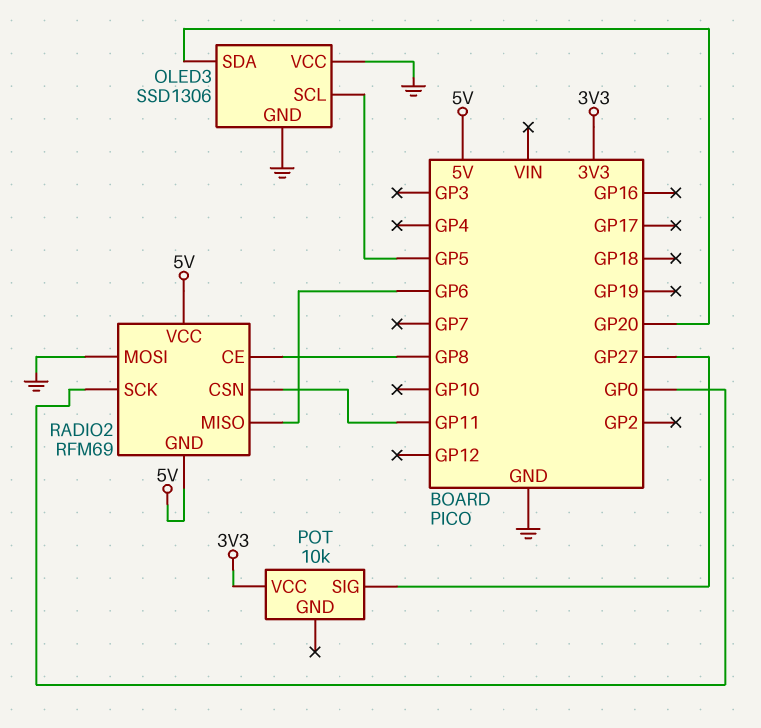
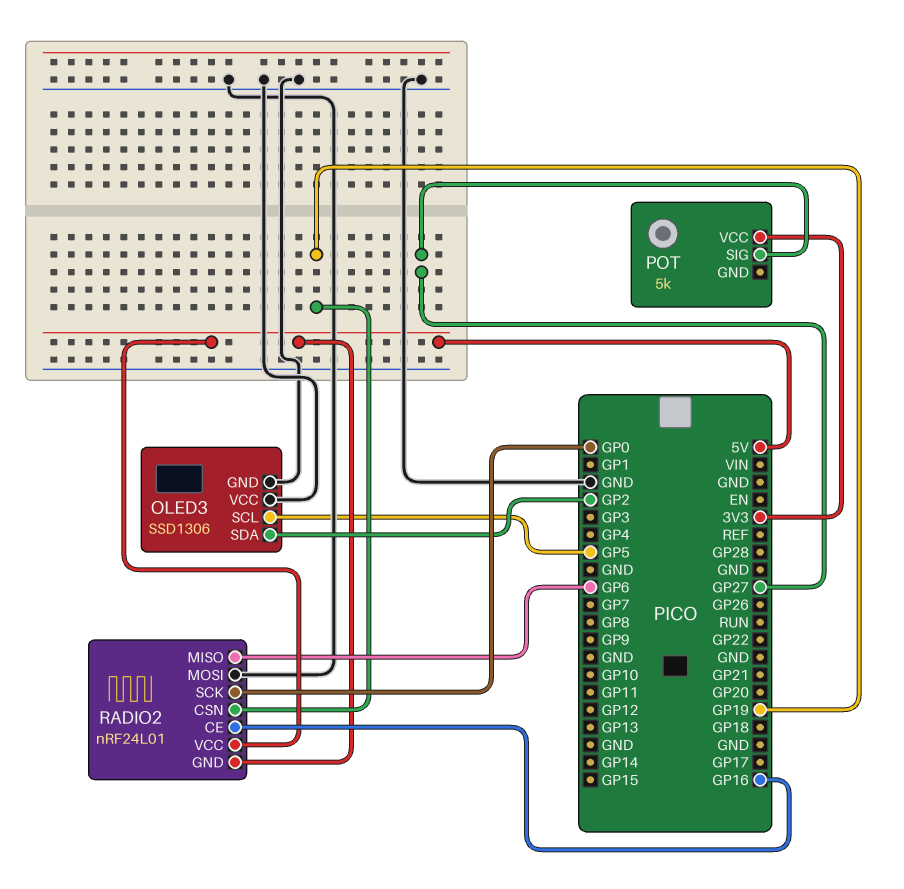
OLED3 pin SDA: GP20 -> GP2
POT: 10k -> 5k
RADIO2: RFM69 -> nRF24L01
RADIO2 pin CE: GP8 -> GP16
RADIO2 pin CSN: GP11 -> GP19

